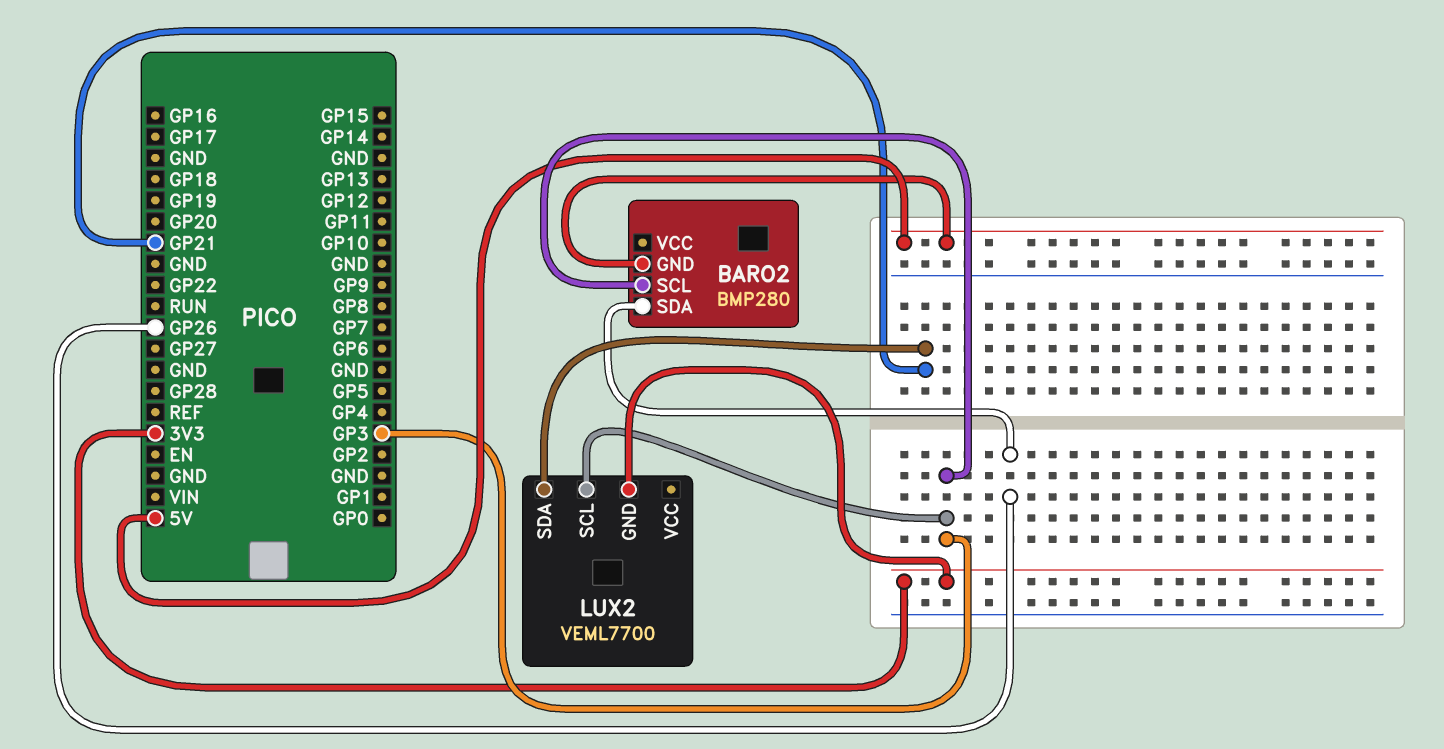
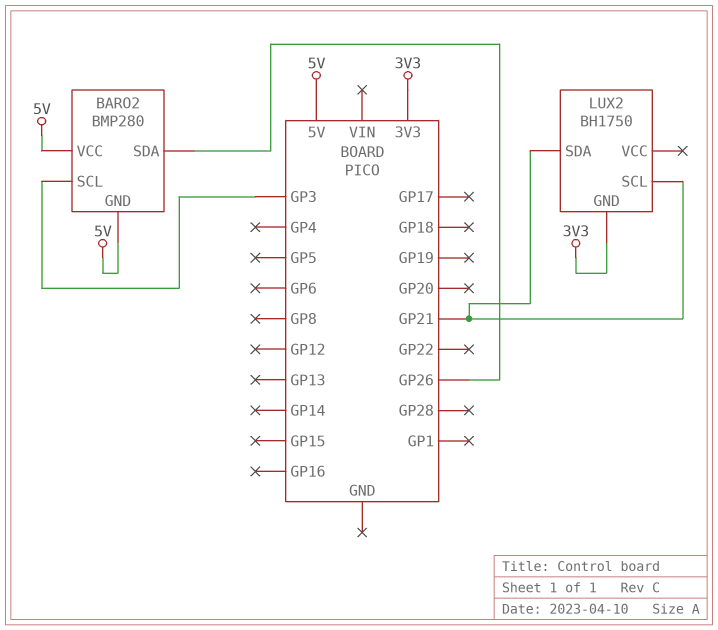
BARO2 pin VCC: none -> 5V
LUX2: VEML7700 -> BH1750
LUX2 pin SCL: GP3 -> GP21

